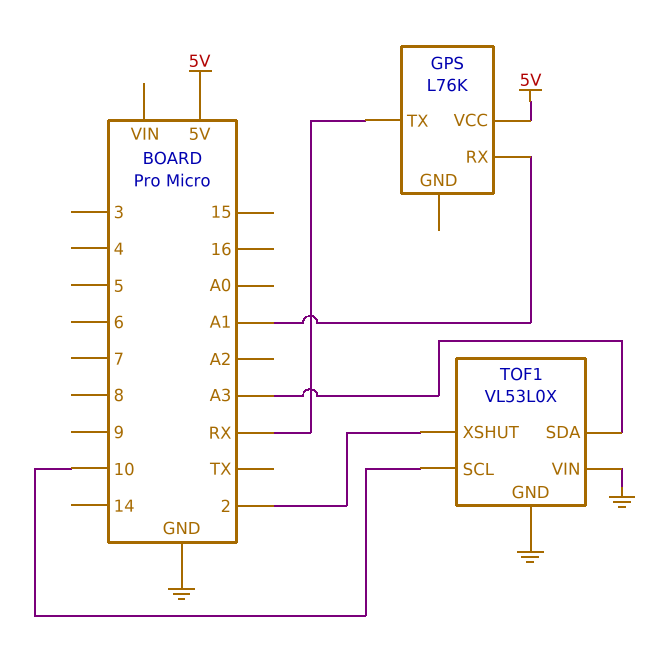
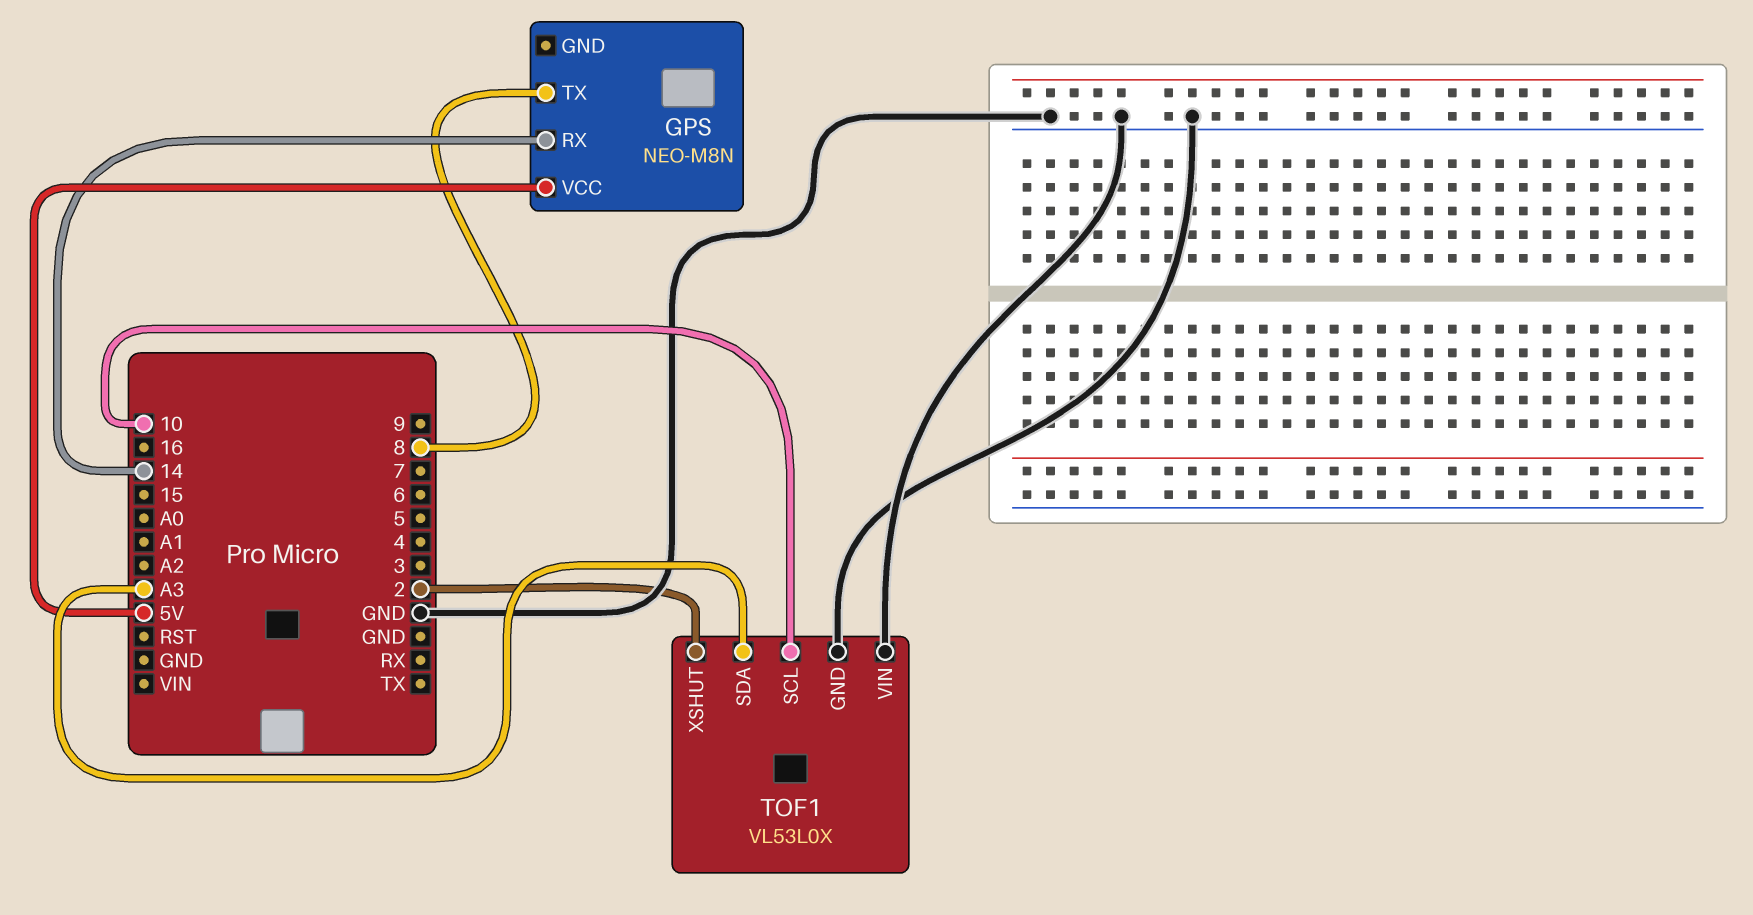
GPS: L76K -> NEO-M8N
GPS pin RX: A1 -> 14
GPS pin TX: RX -> 8

